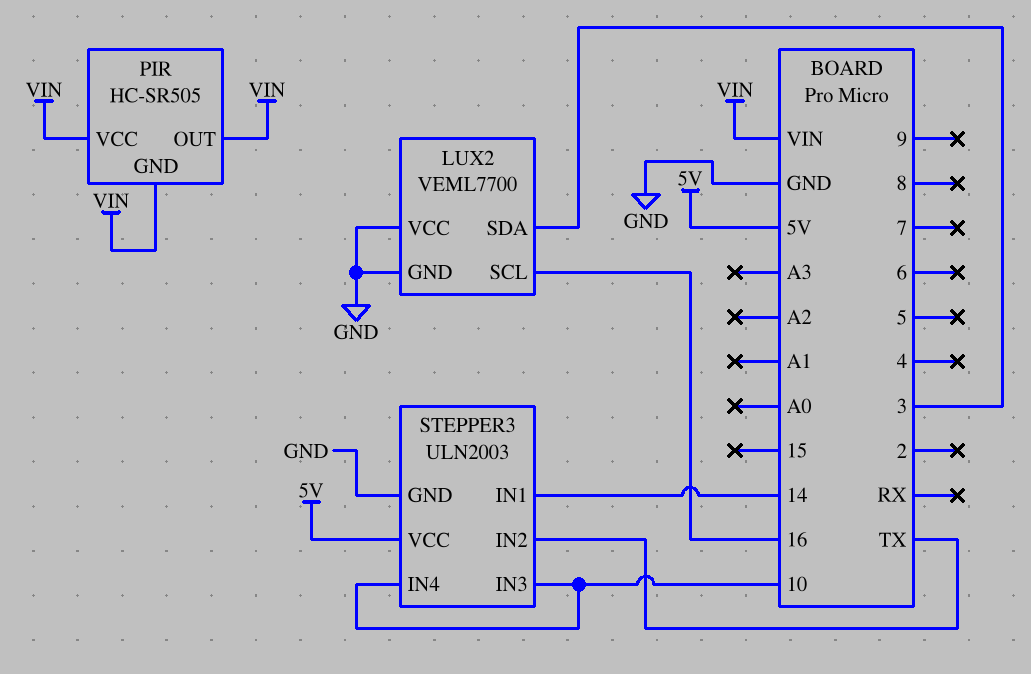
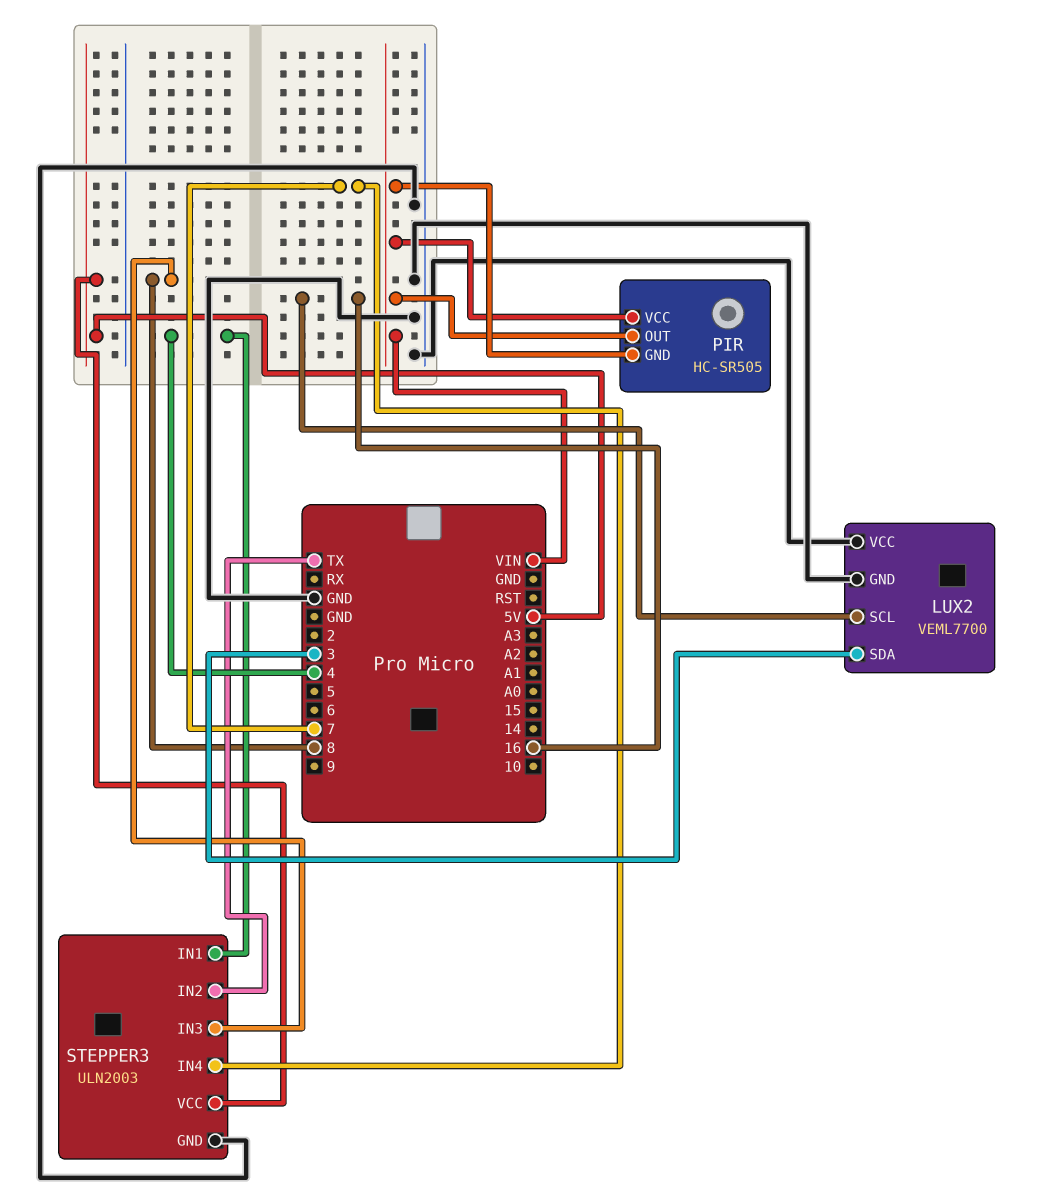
STEPPER3 pin IN1: 14 -> 4
STEPPER3 pin IN3: 10 -> 8
STEPPER3 pin IN4: 10 -> 7

